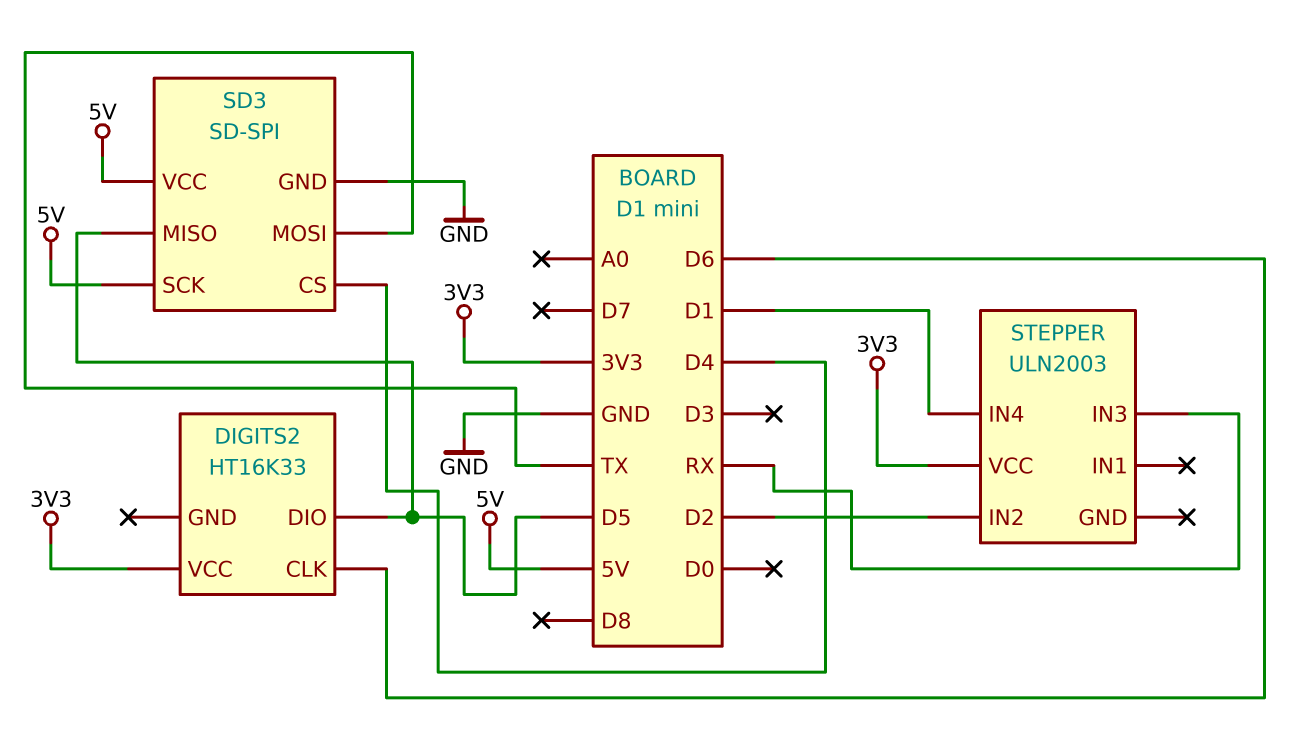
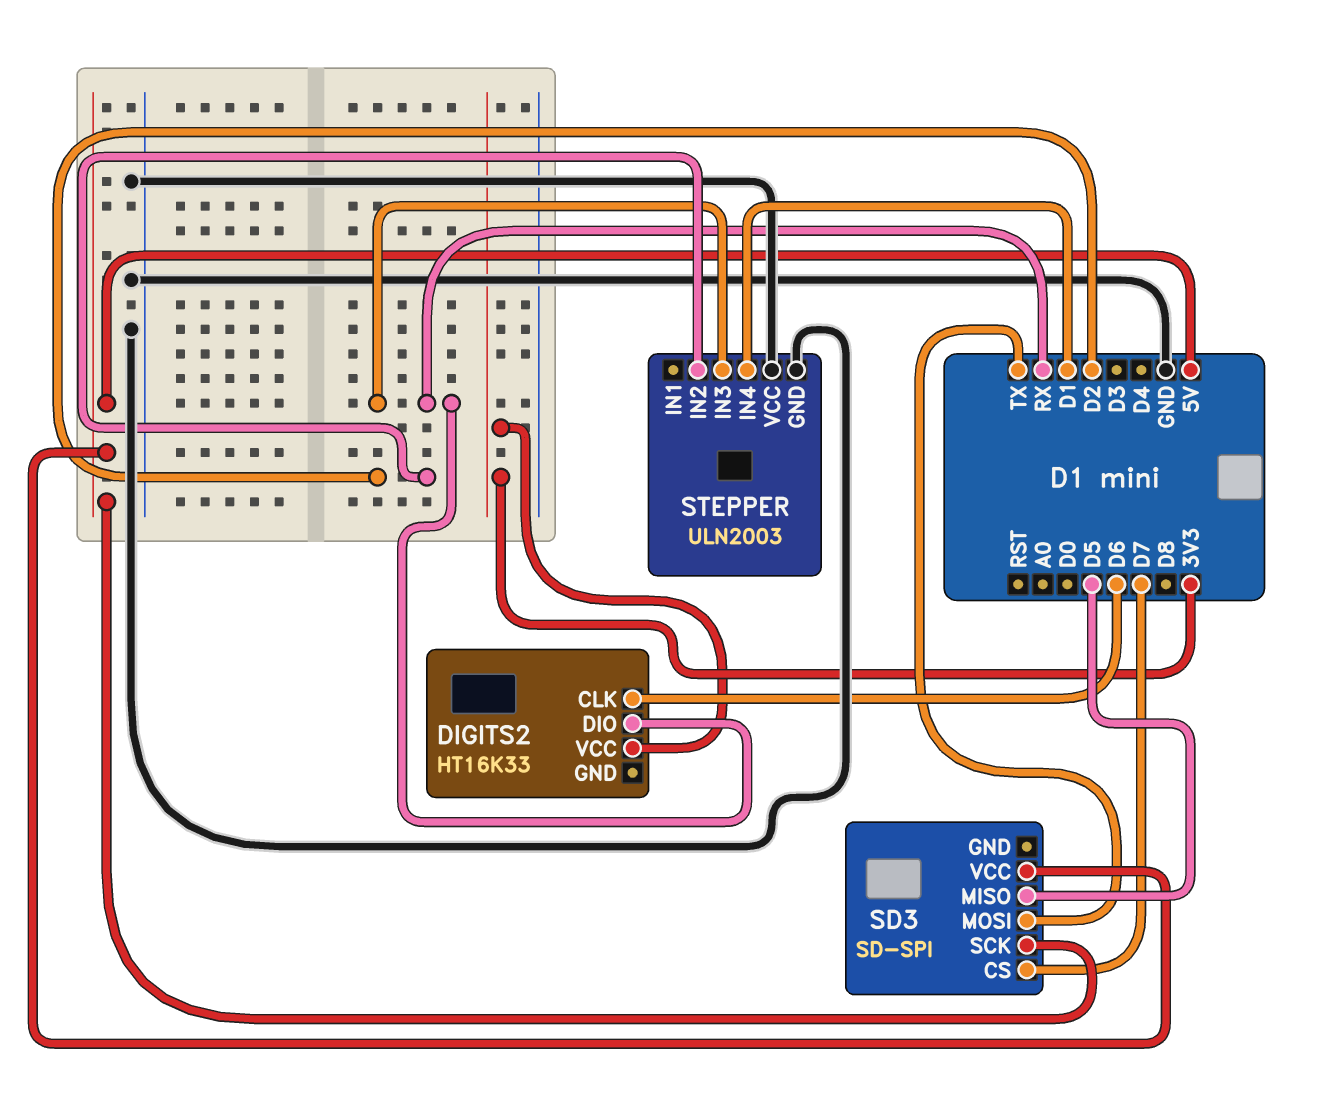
DIGITS2 pin DIO: D5 -> RX
SD3 pin CS: D4 -> D7
SD3 pin GND: GND -> none
STEPPER pin GND: none -> GND
STEPPER pin VCC: 3V3 -> GND

